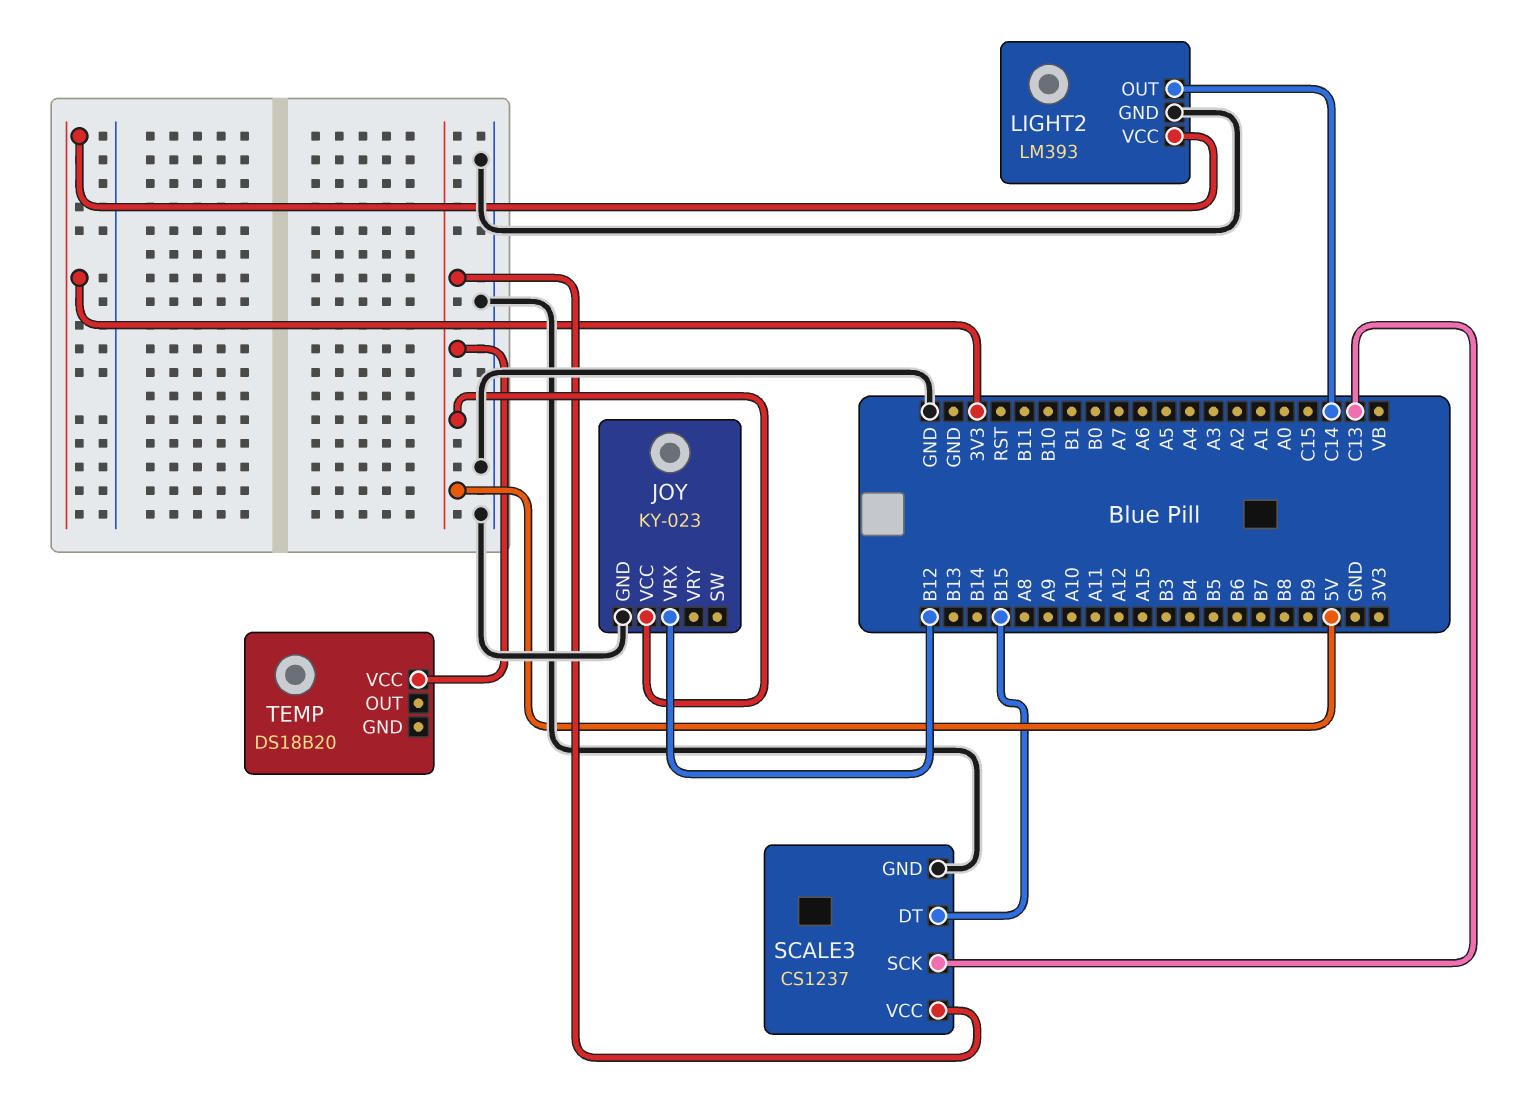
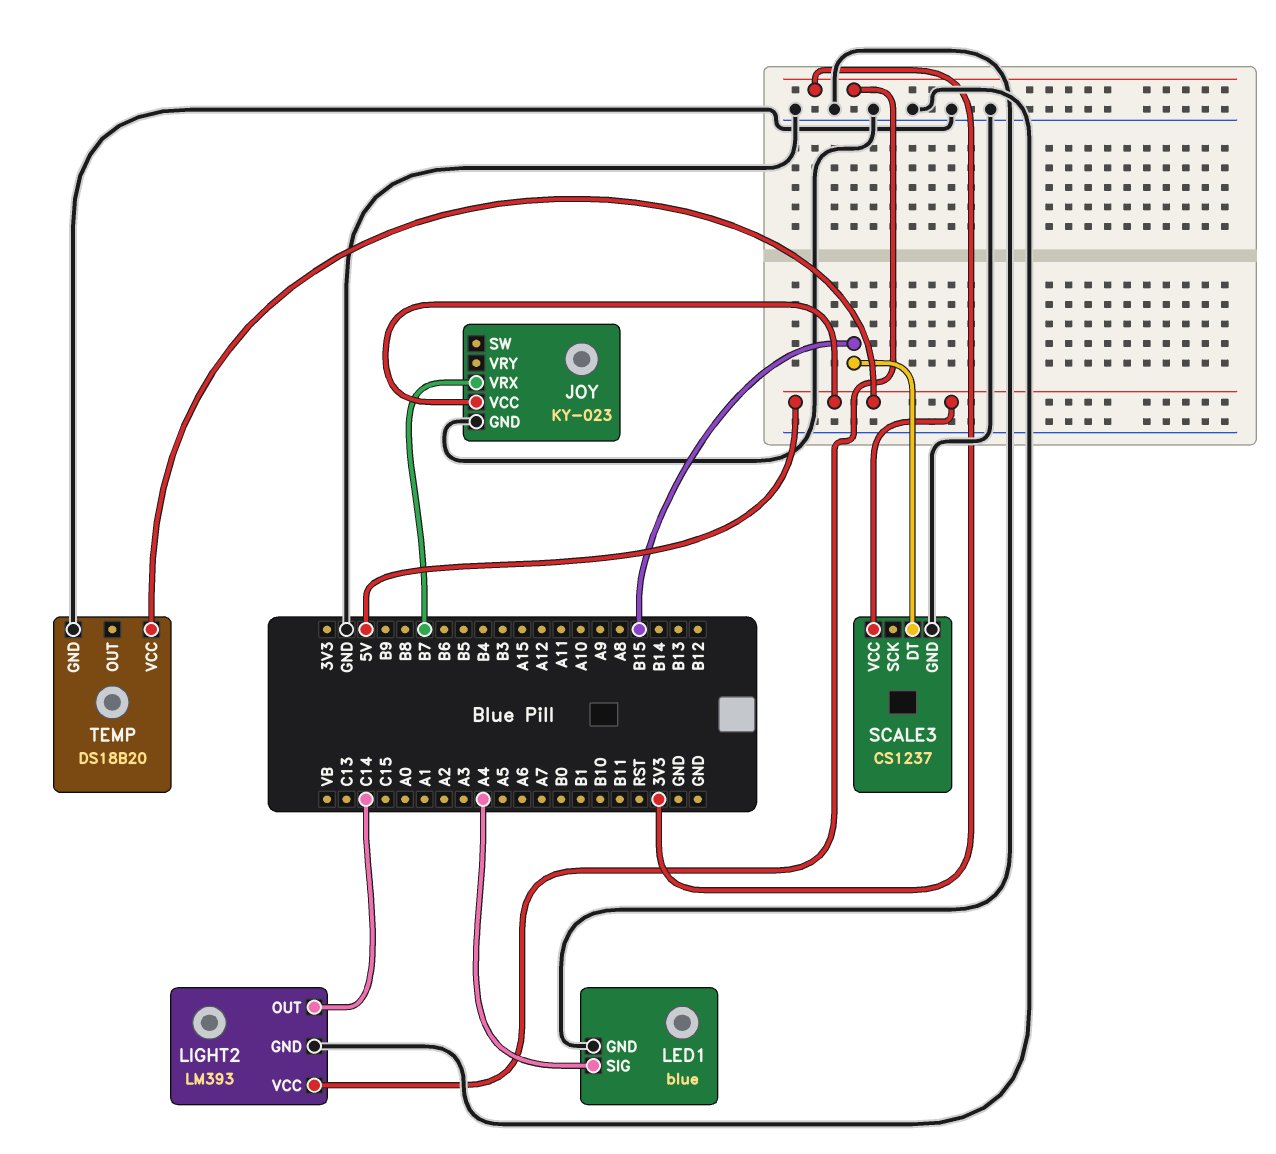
JOY pin VRX: B12 -> B7
LED1: none -> blue
LED1 pin GND: none -> GND
LED1 pin SIG: none -> A4
SCALE3 pin SCK: C13 -> none
TEMP pin GND: none -> GND

